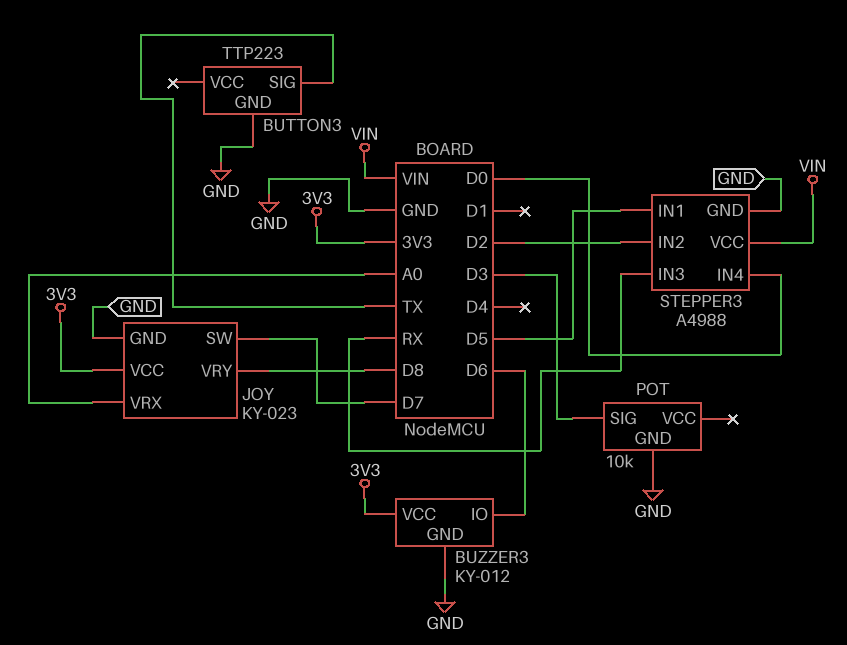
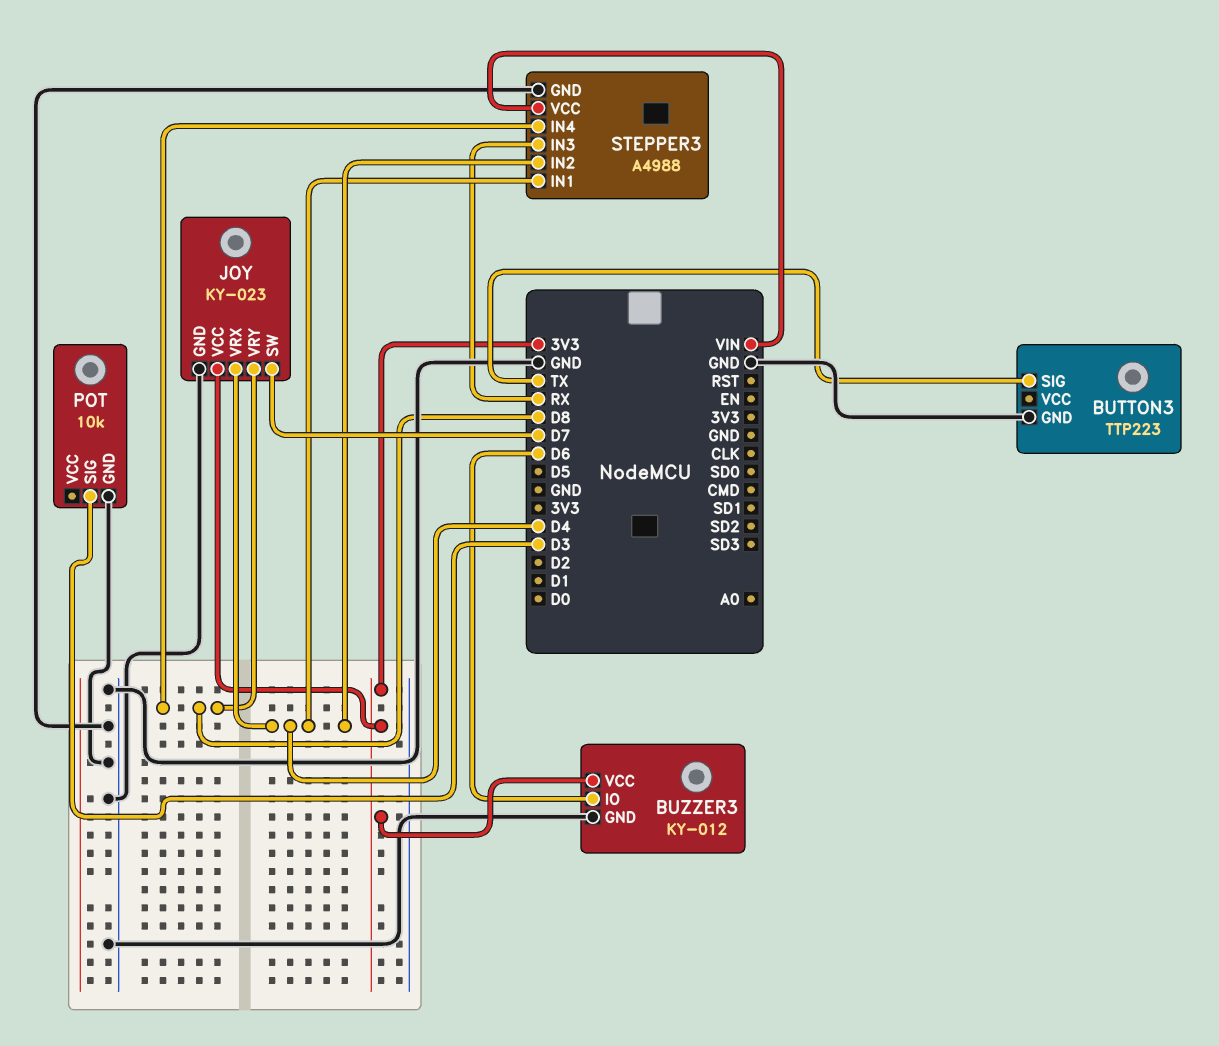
JOY pin VRX: A0 -> D4
STEPPER3 pin IN1: D5 -> D4
STEPPER3 pin IN2: D2 -> D4
STEPPER3 pin IN4: D0 -> D8

